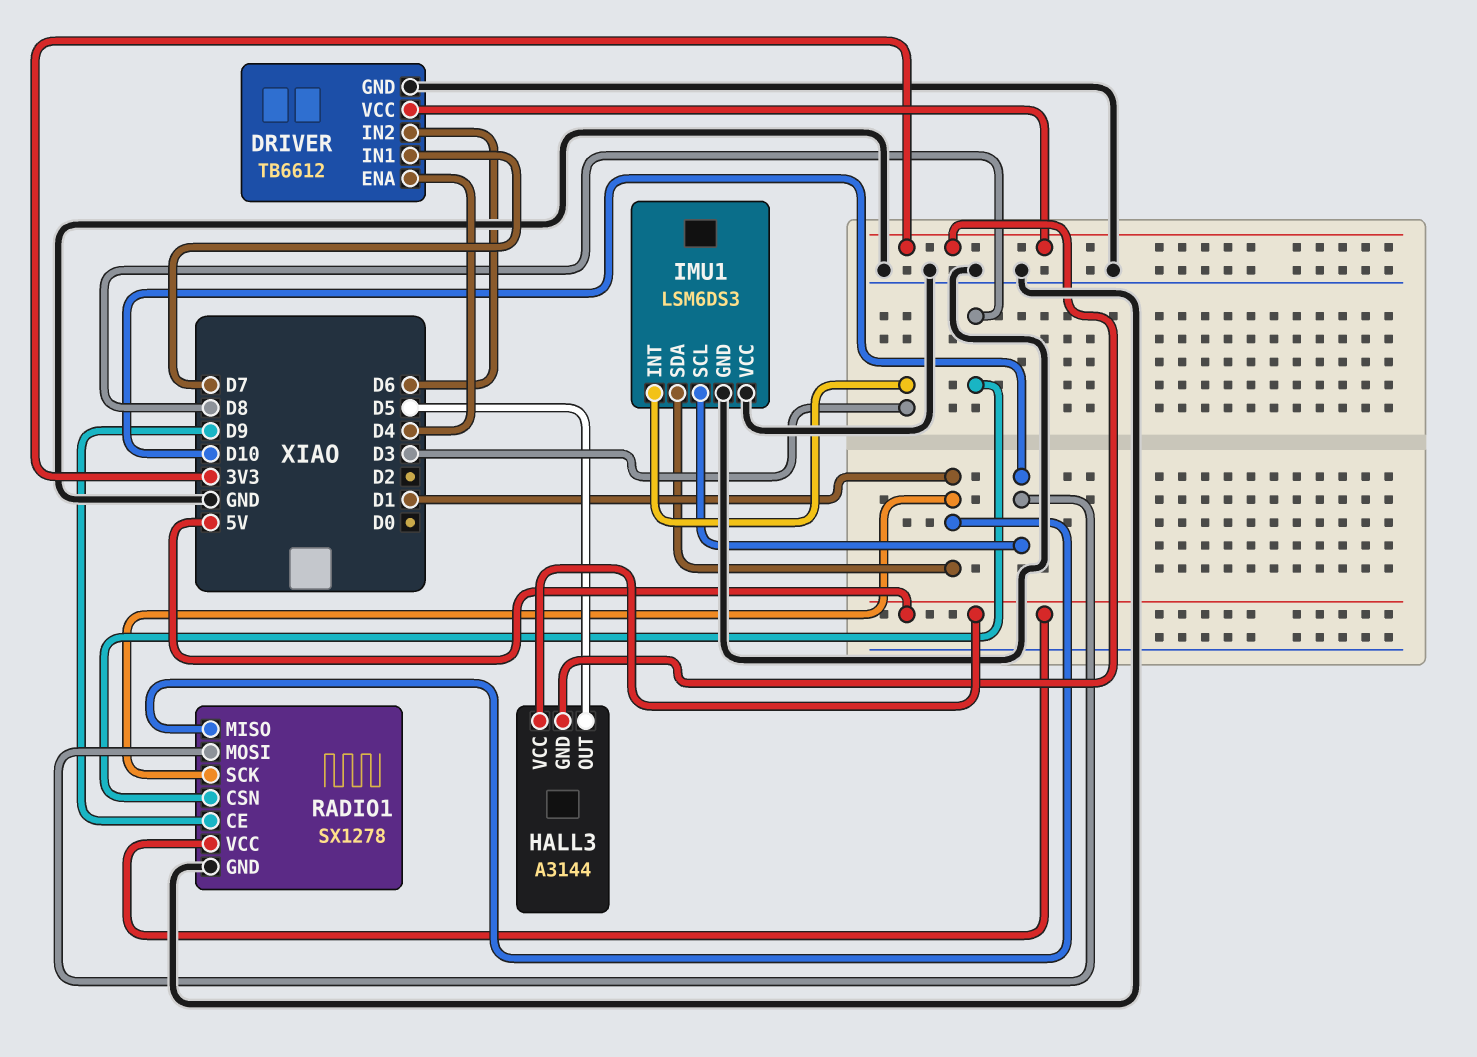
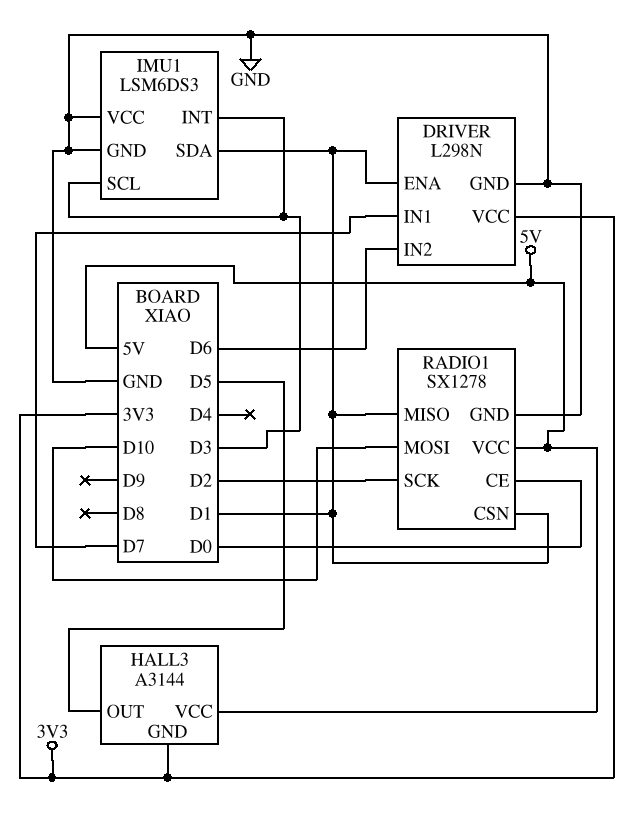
DRIVER: TB6612 -> L298N
DRIVER pin ENA: D4 -> D1
IMU1 pin SCL: D10 -> D3
RADIO1 pin CE: D9 -> D0
RADIO1 pin CSN: D8 -> D1
RADIO1 pin SCK: D1 -> D2

